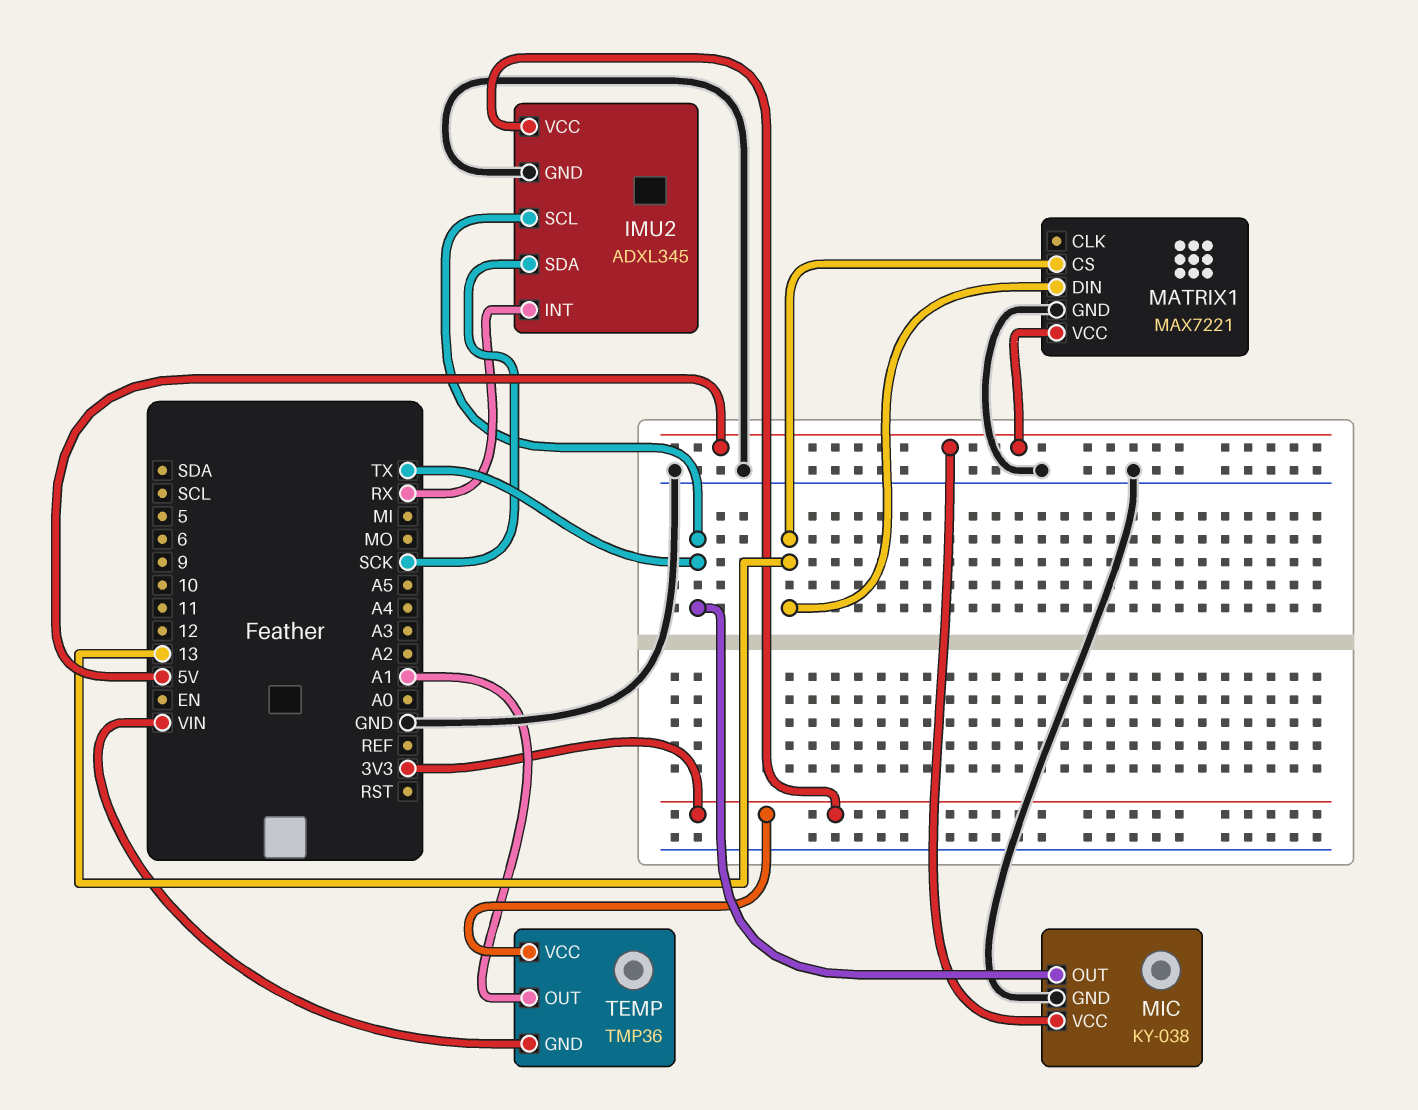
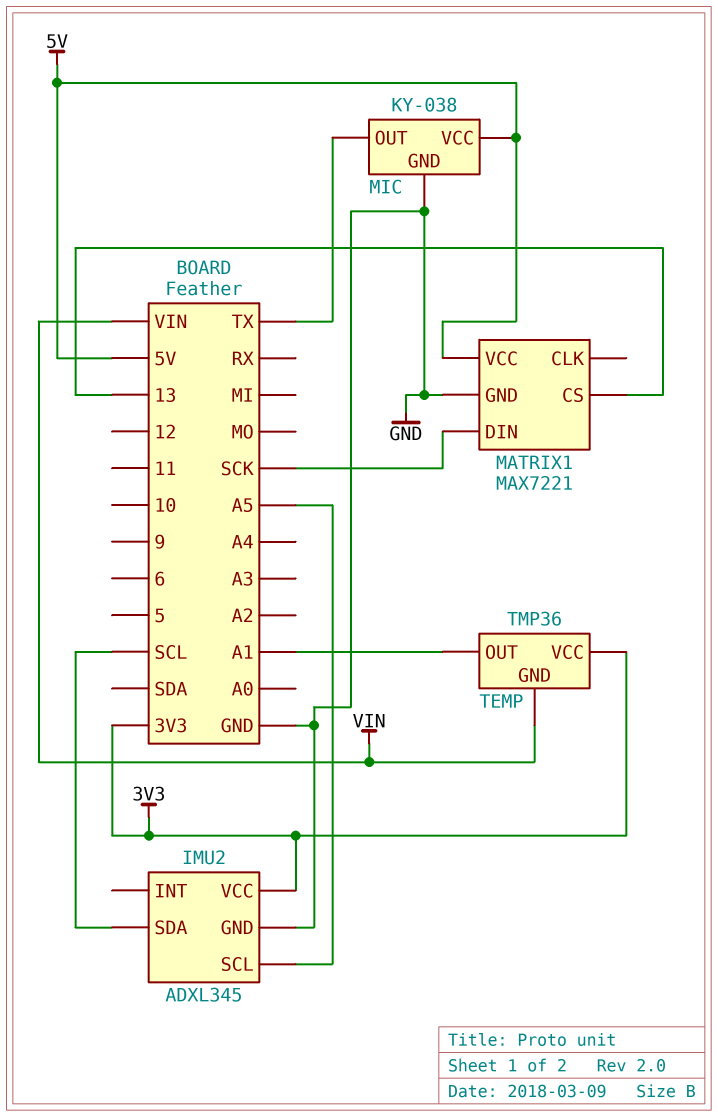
IMU2 pin INT: RX -> none
IMU2 pin SCL: TX -> A5
IMU2 pin SDA: SCK -> SCL
MATRIX1 pin DIN: 13 -> SCK

